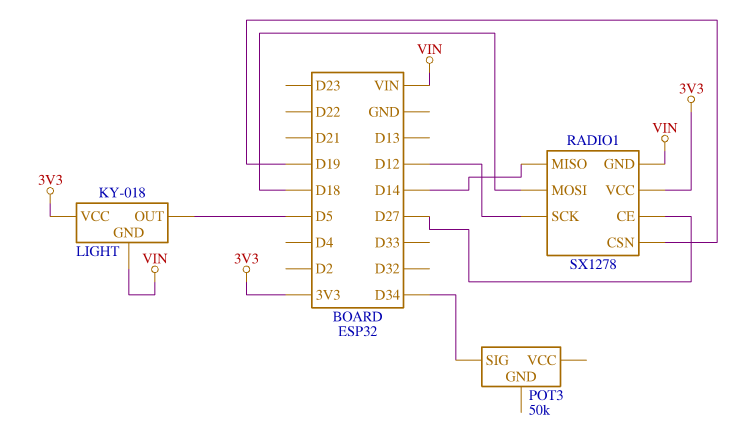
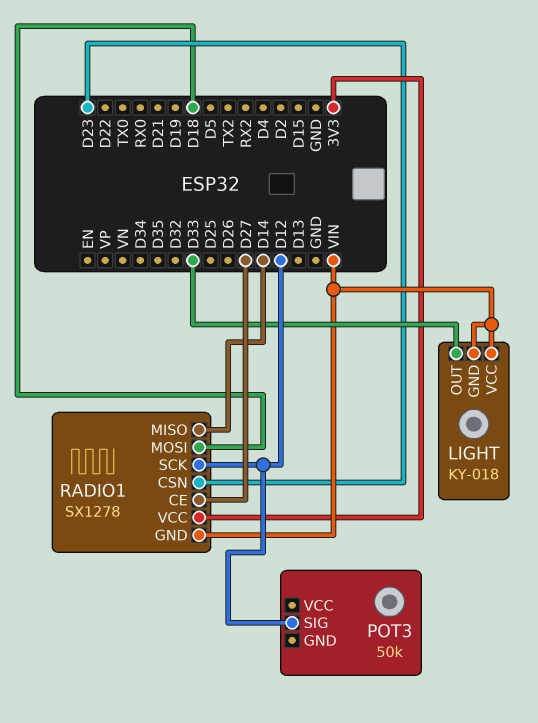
LIGHT pin OUT: D5 -> D33
LIGHT pin VCC: 3V3 -> VIN
POT3 pin SIG: D34 -> D12
RADIO1 pin CSN: D19 -> D23

